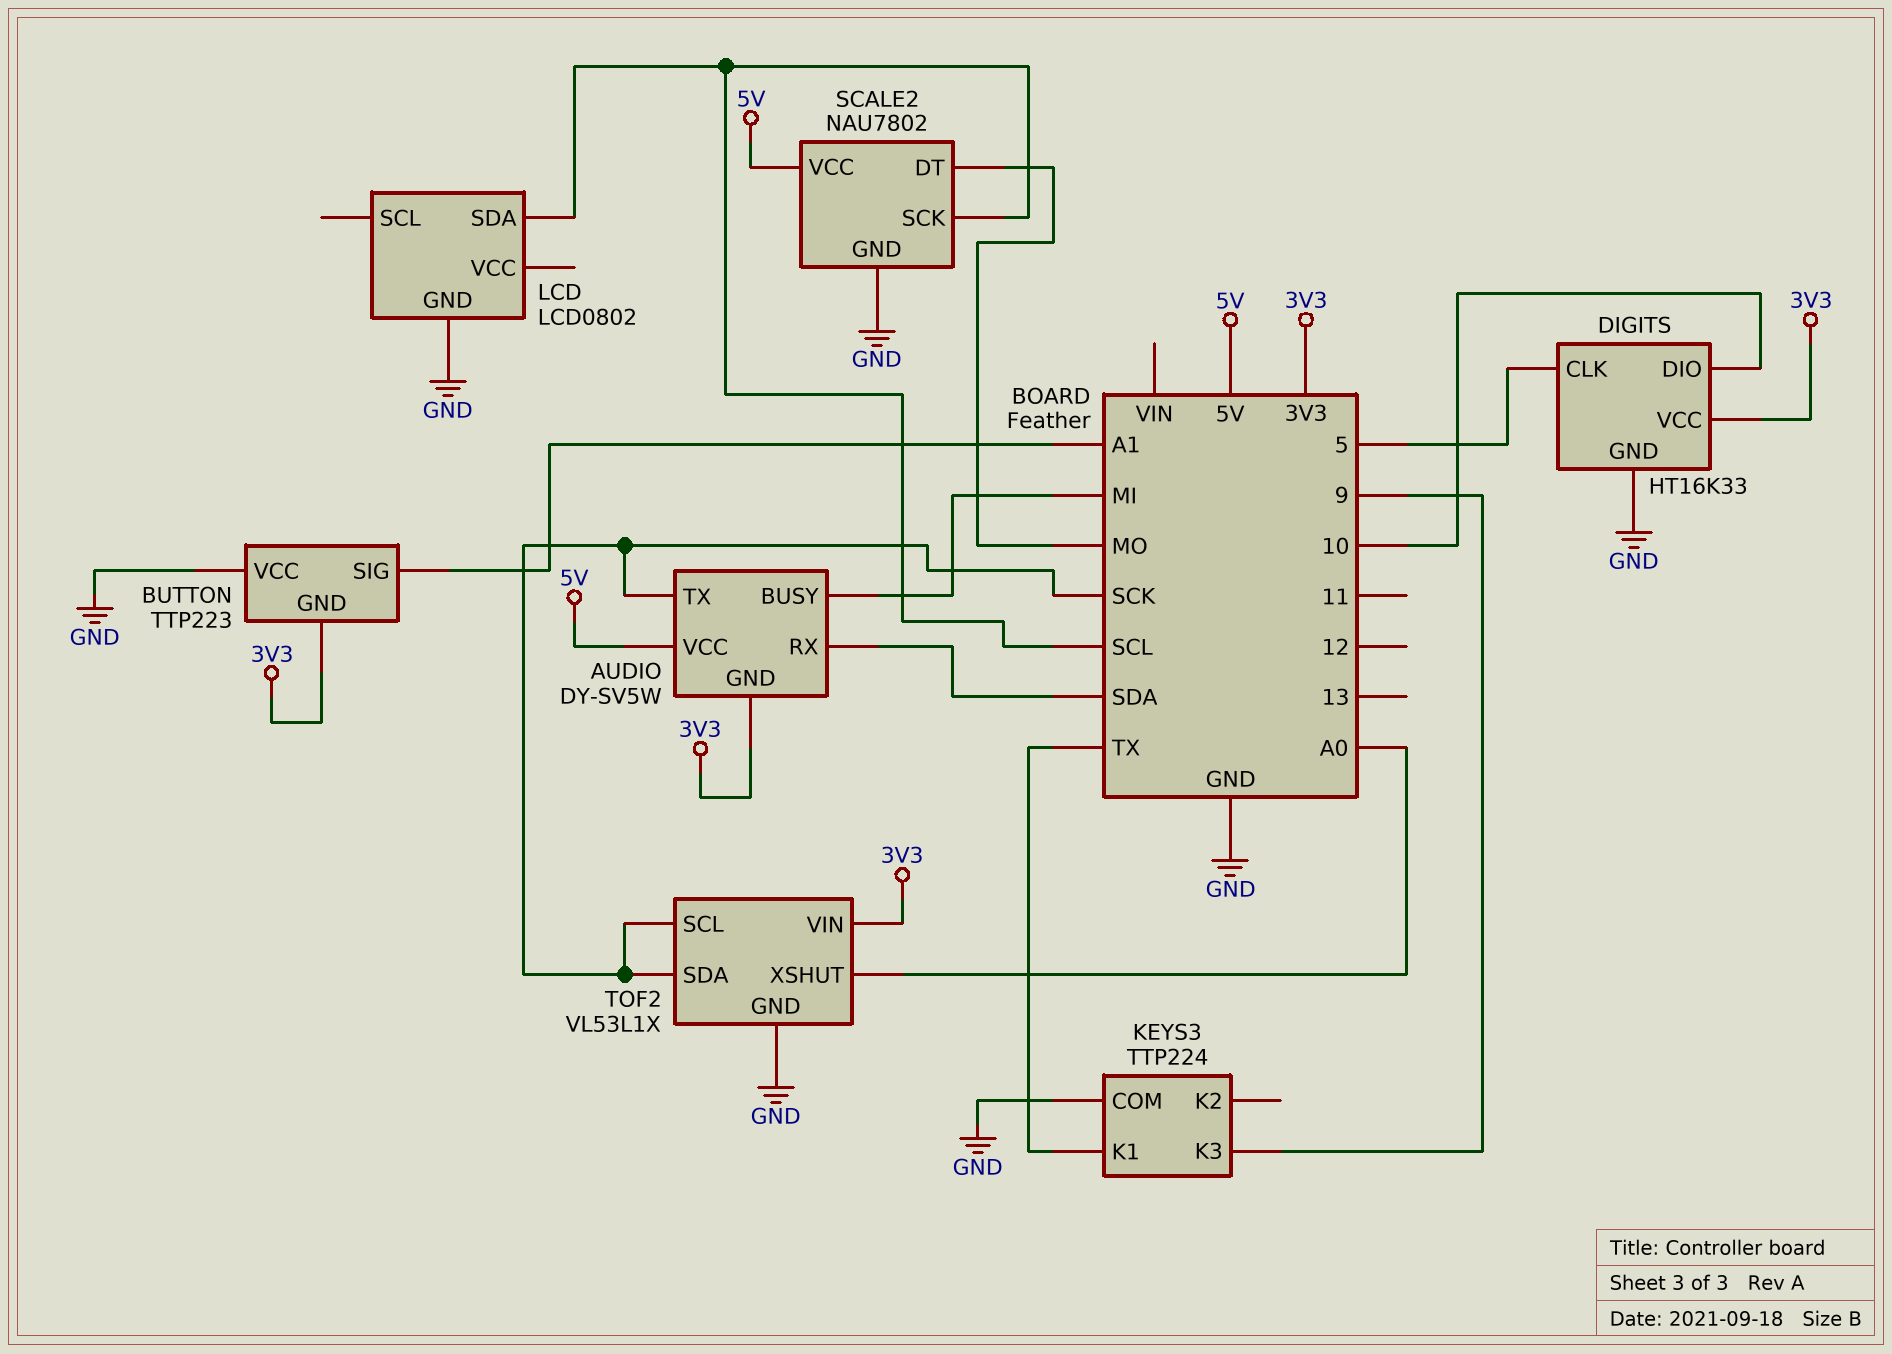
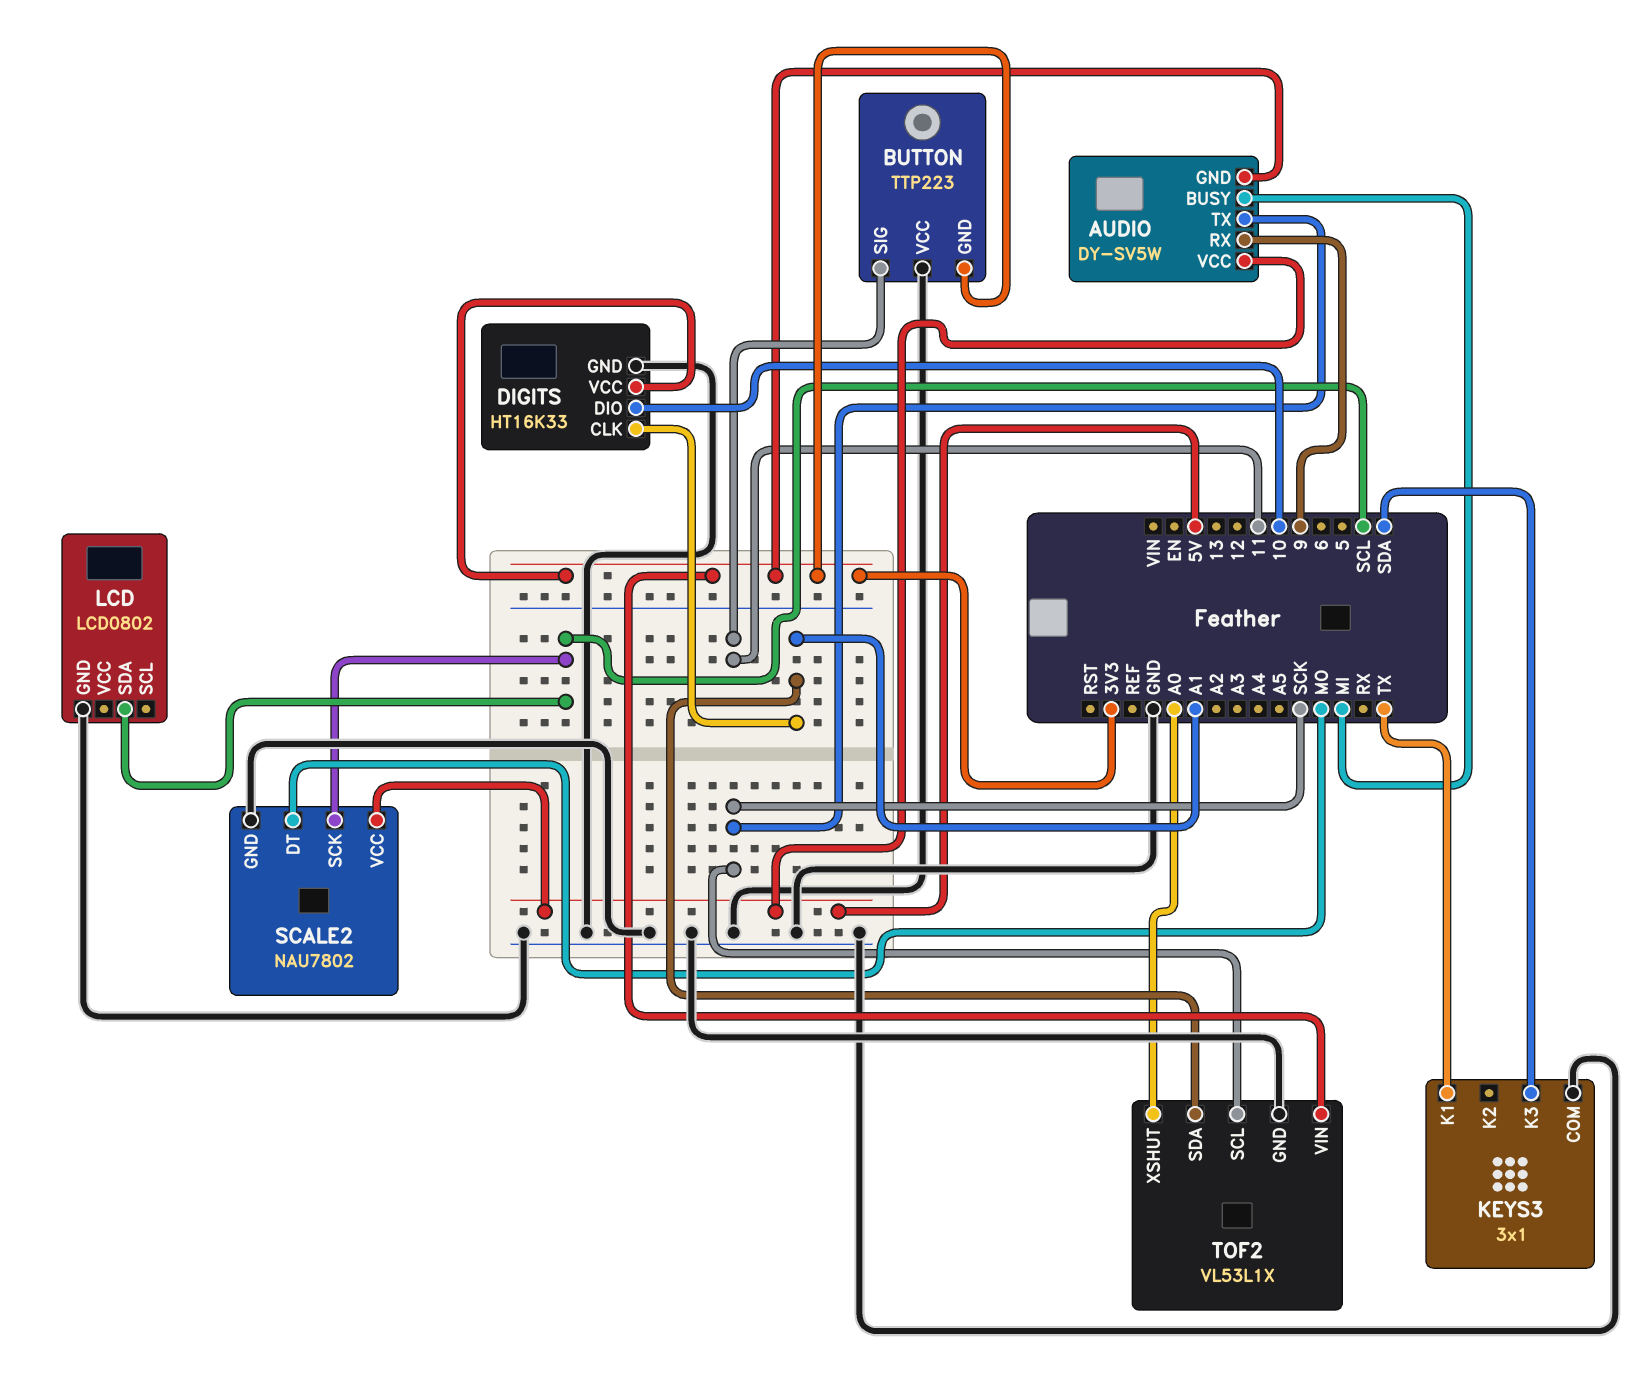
AUDIO pin RX: SDA -> 9
BUTTON pin SIG: A1 -> 11
DIGITS pin CLK: 5 -> A1
KEYS3: TTP224 -> 3x1
KEYS3 pin K3: 9 -> SDA
TOF2 pin SDA: SCK -> A1

